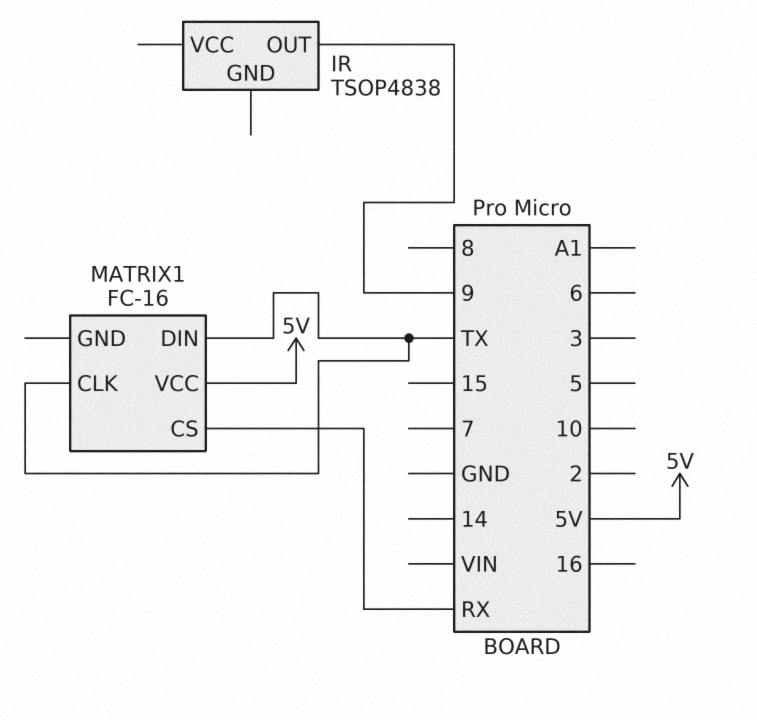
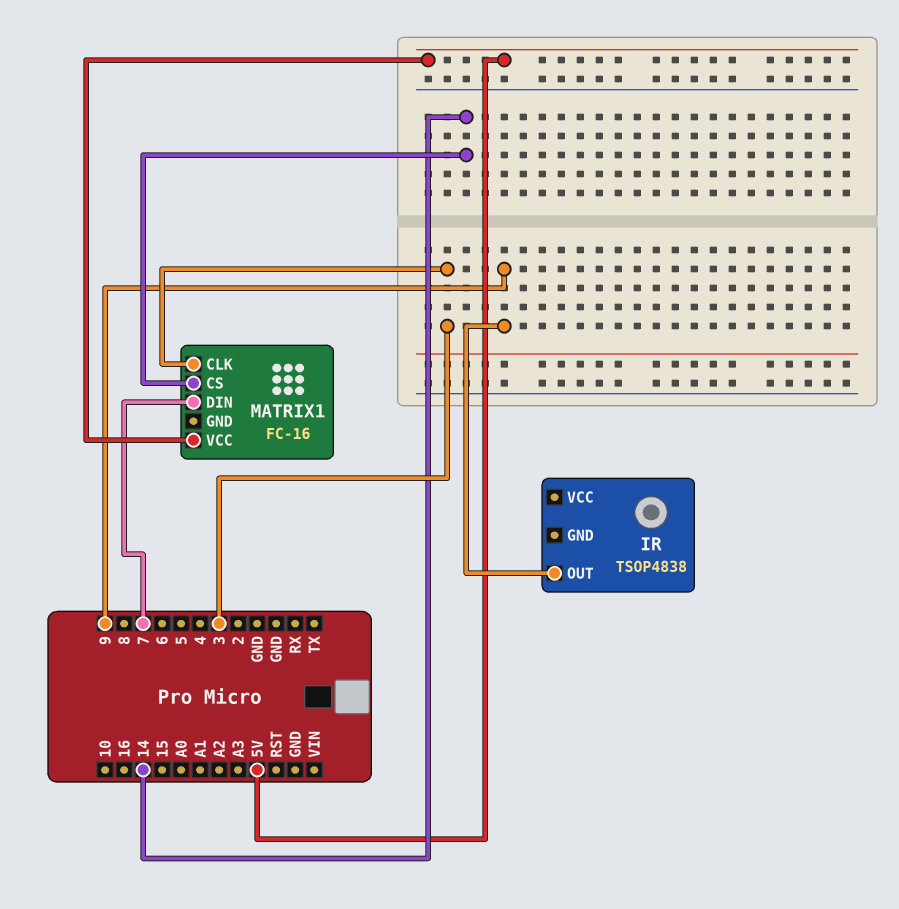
MATRIX1 pin CLK: TX -> 3
MATRIX1 pin CS: RX -> 14
MATRIX1 pin DIN: TX -> 7

